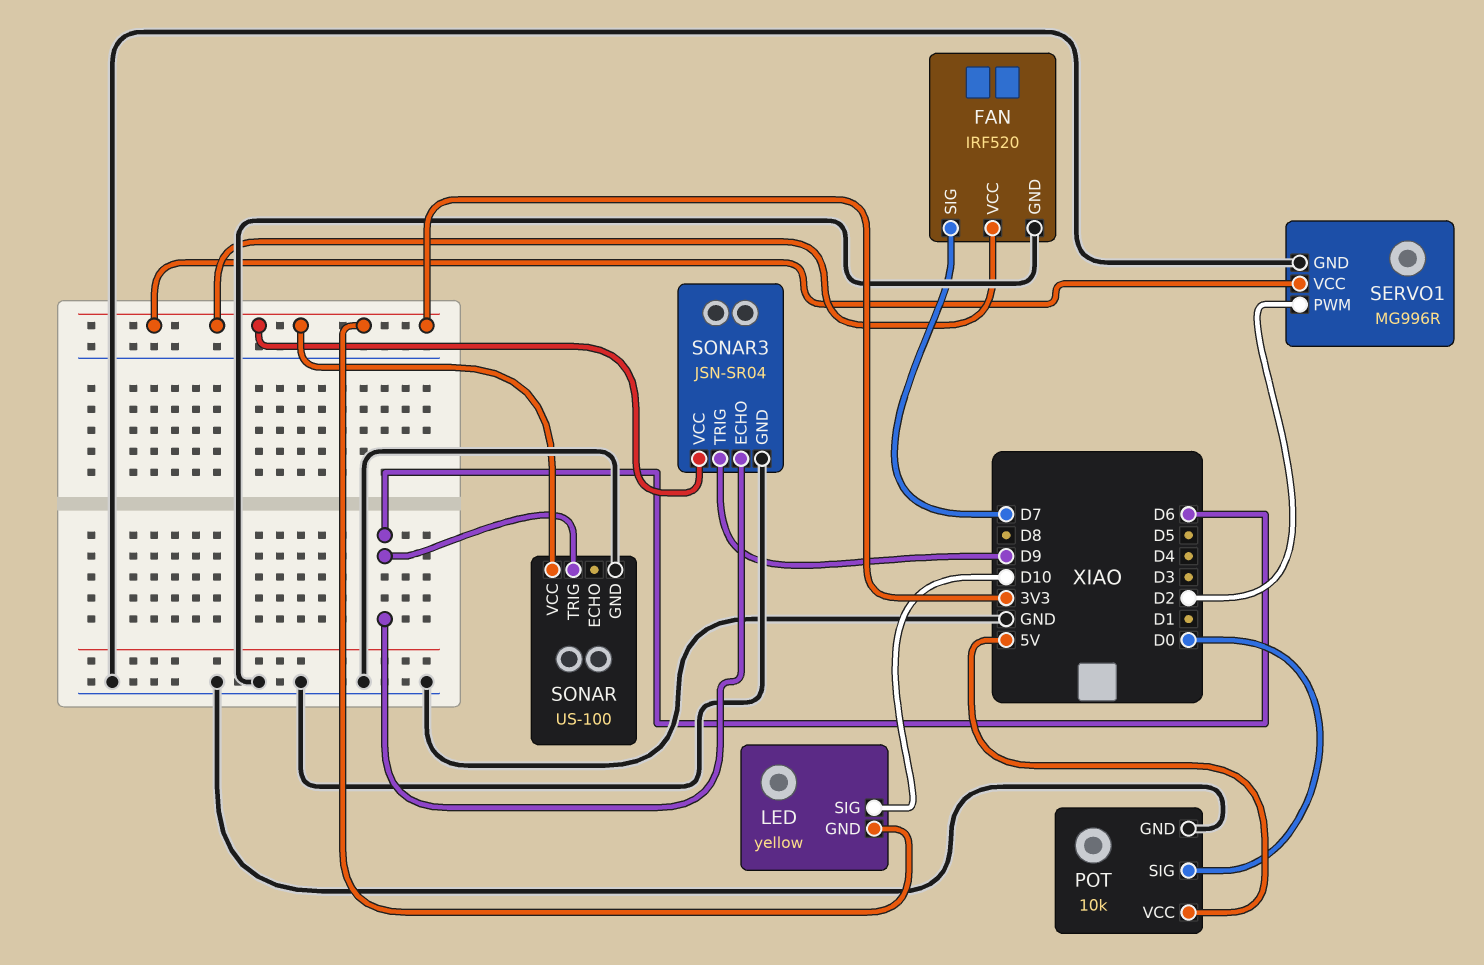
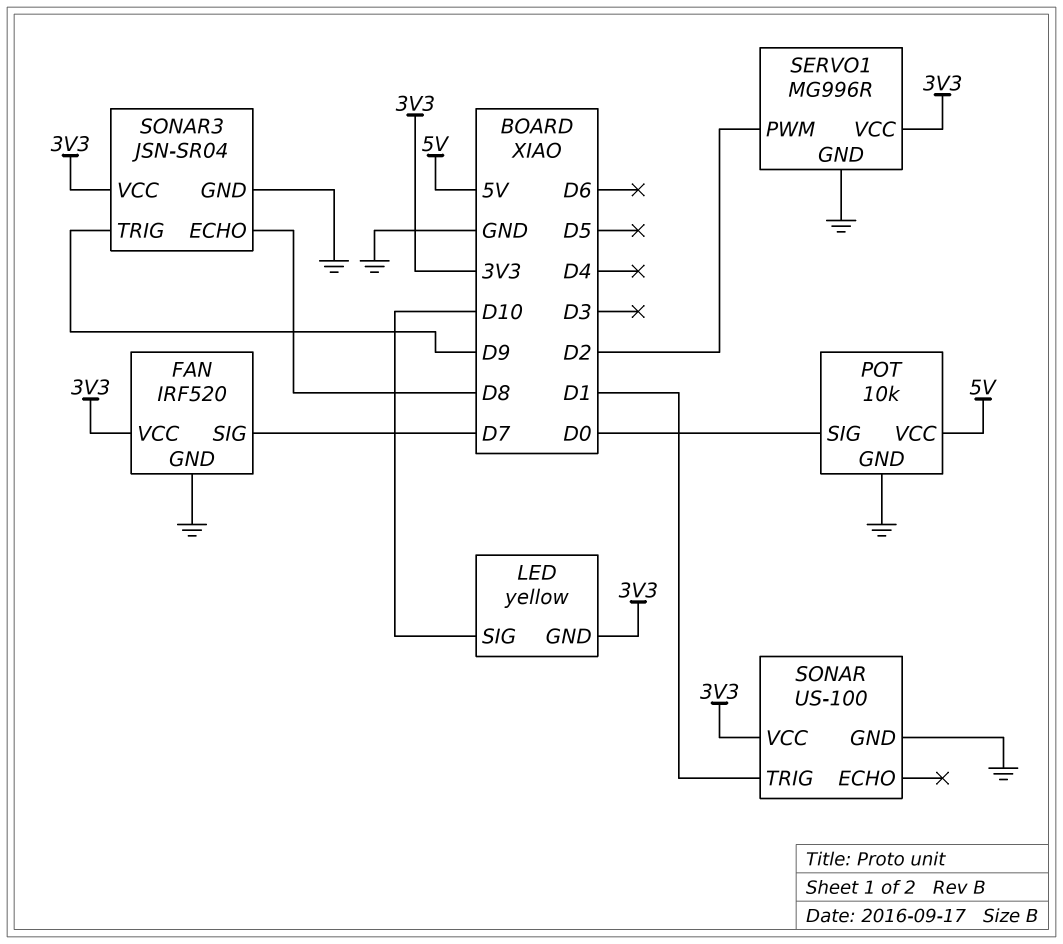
SONAR pin TRIG: D6 -> D1
SONAR3 pin ECHO: D6 -> D8

